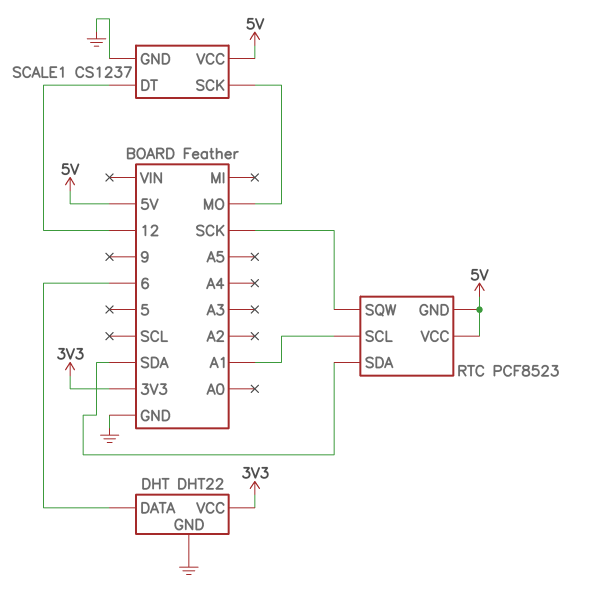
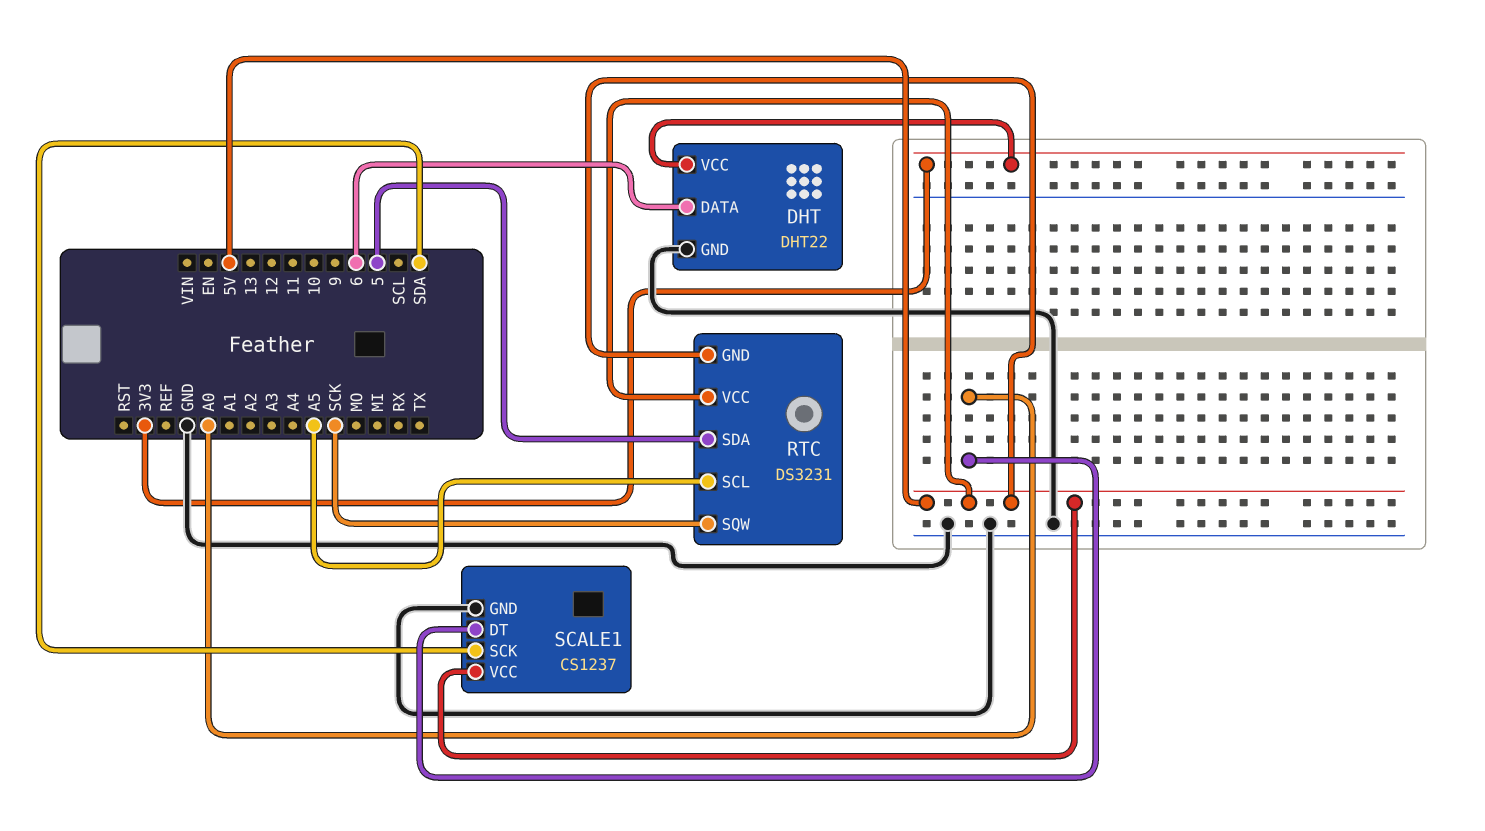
RTC: PCF8523 -> DS3231
RTC pin SCL: A1 -> A5
RTC pin SDA: SDA -> 5
SCALE1 pin DT: 12 -> A0
SCALE1 pin SCK: MO -> SDA

